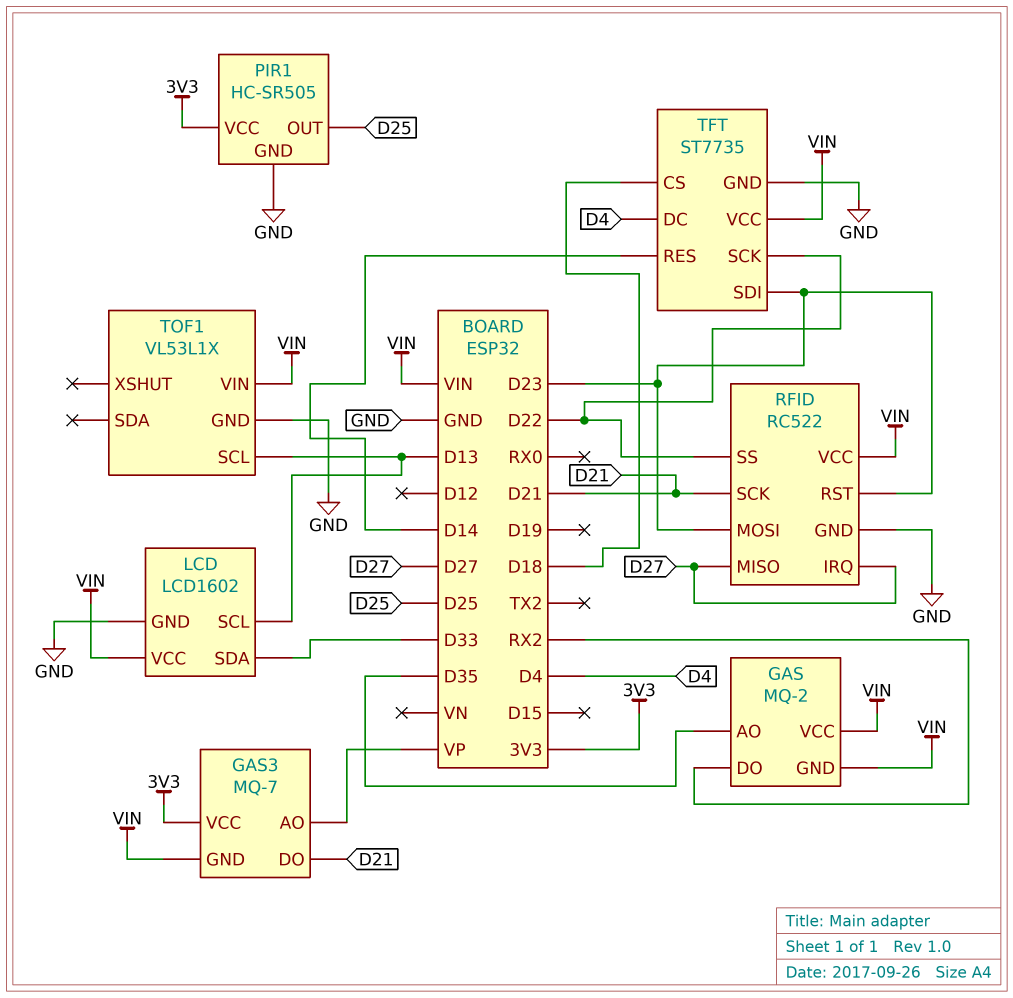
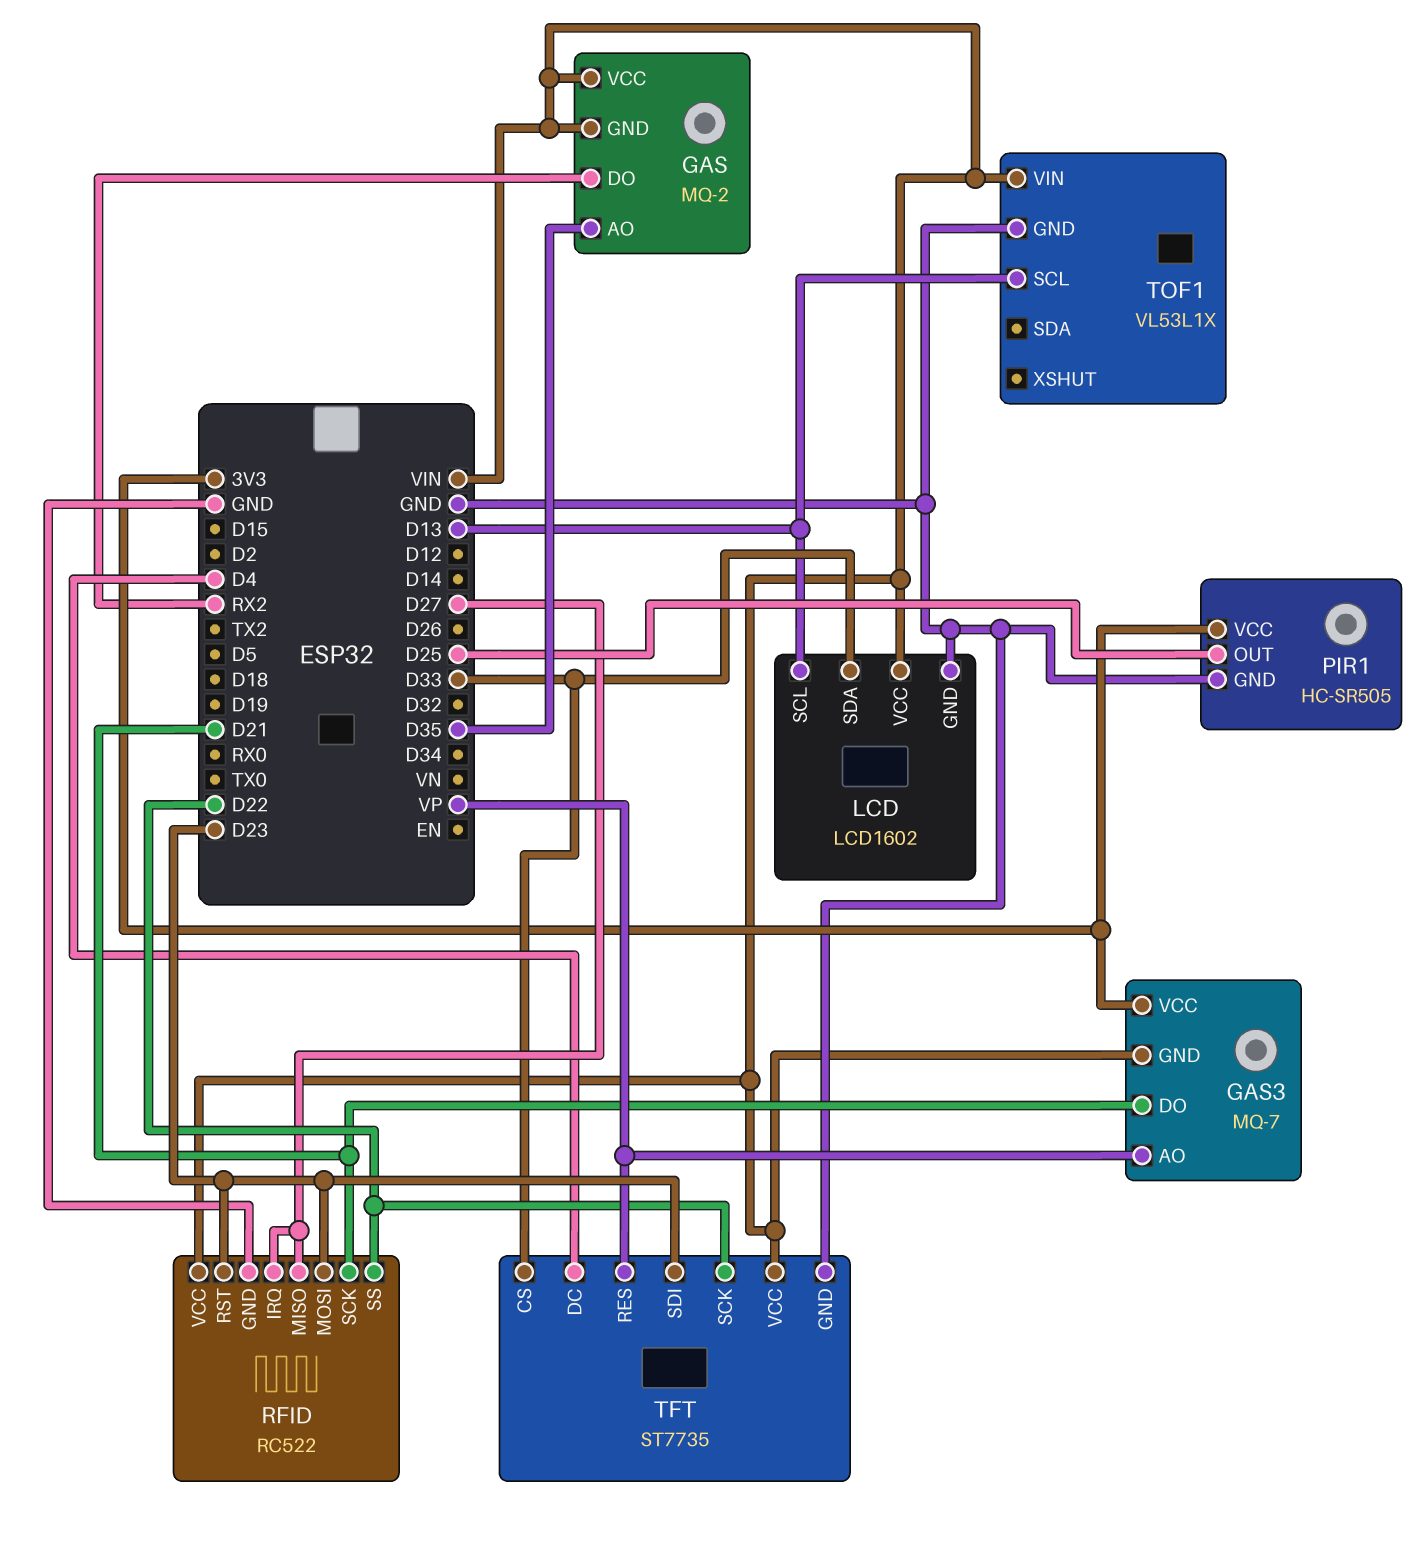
TFT pin CS: D18 -> D33
TFT pin RES: D14 -> VP

